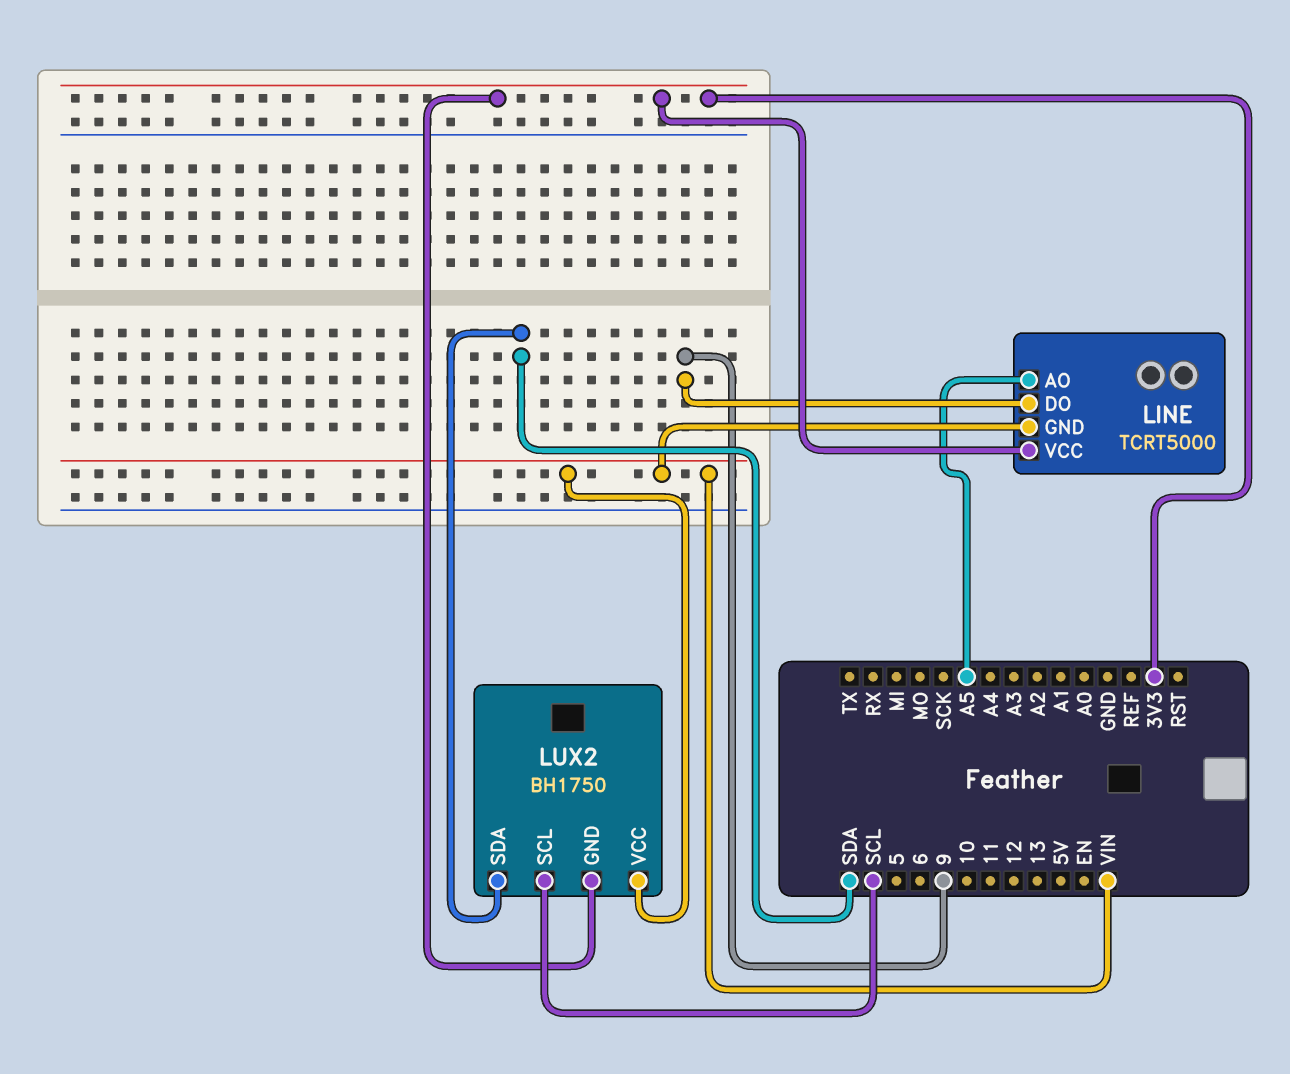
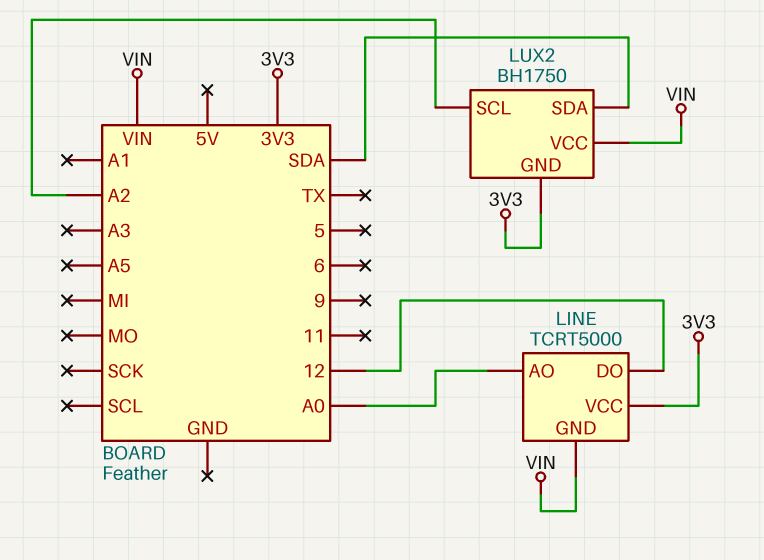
LINE pin AO: A5 -> A0
LINE pin DO: 9 -> 12
LUX2 pin SCL: SCL -> A2

